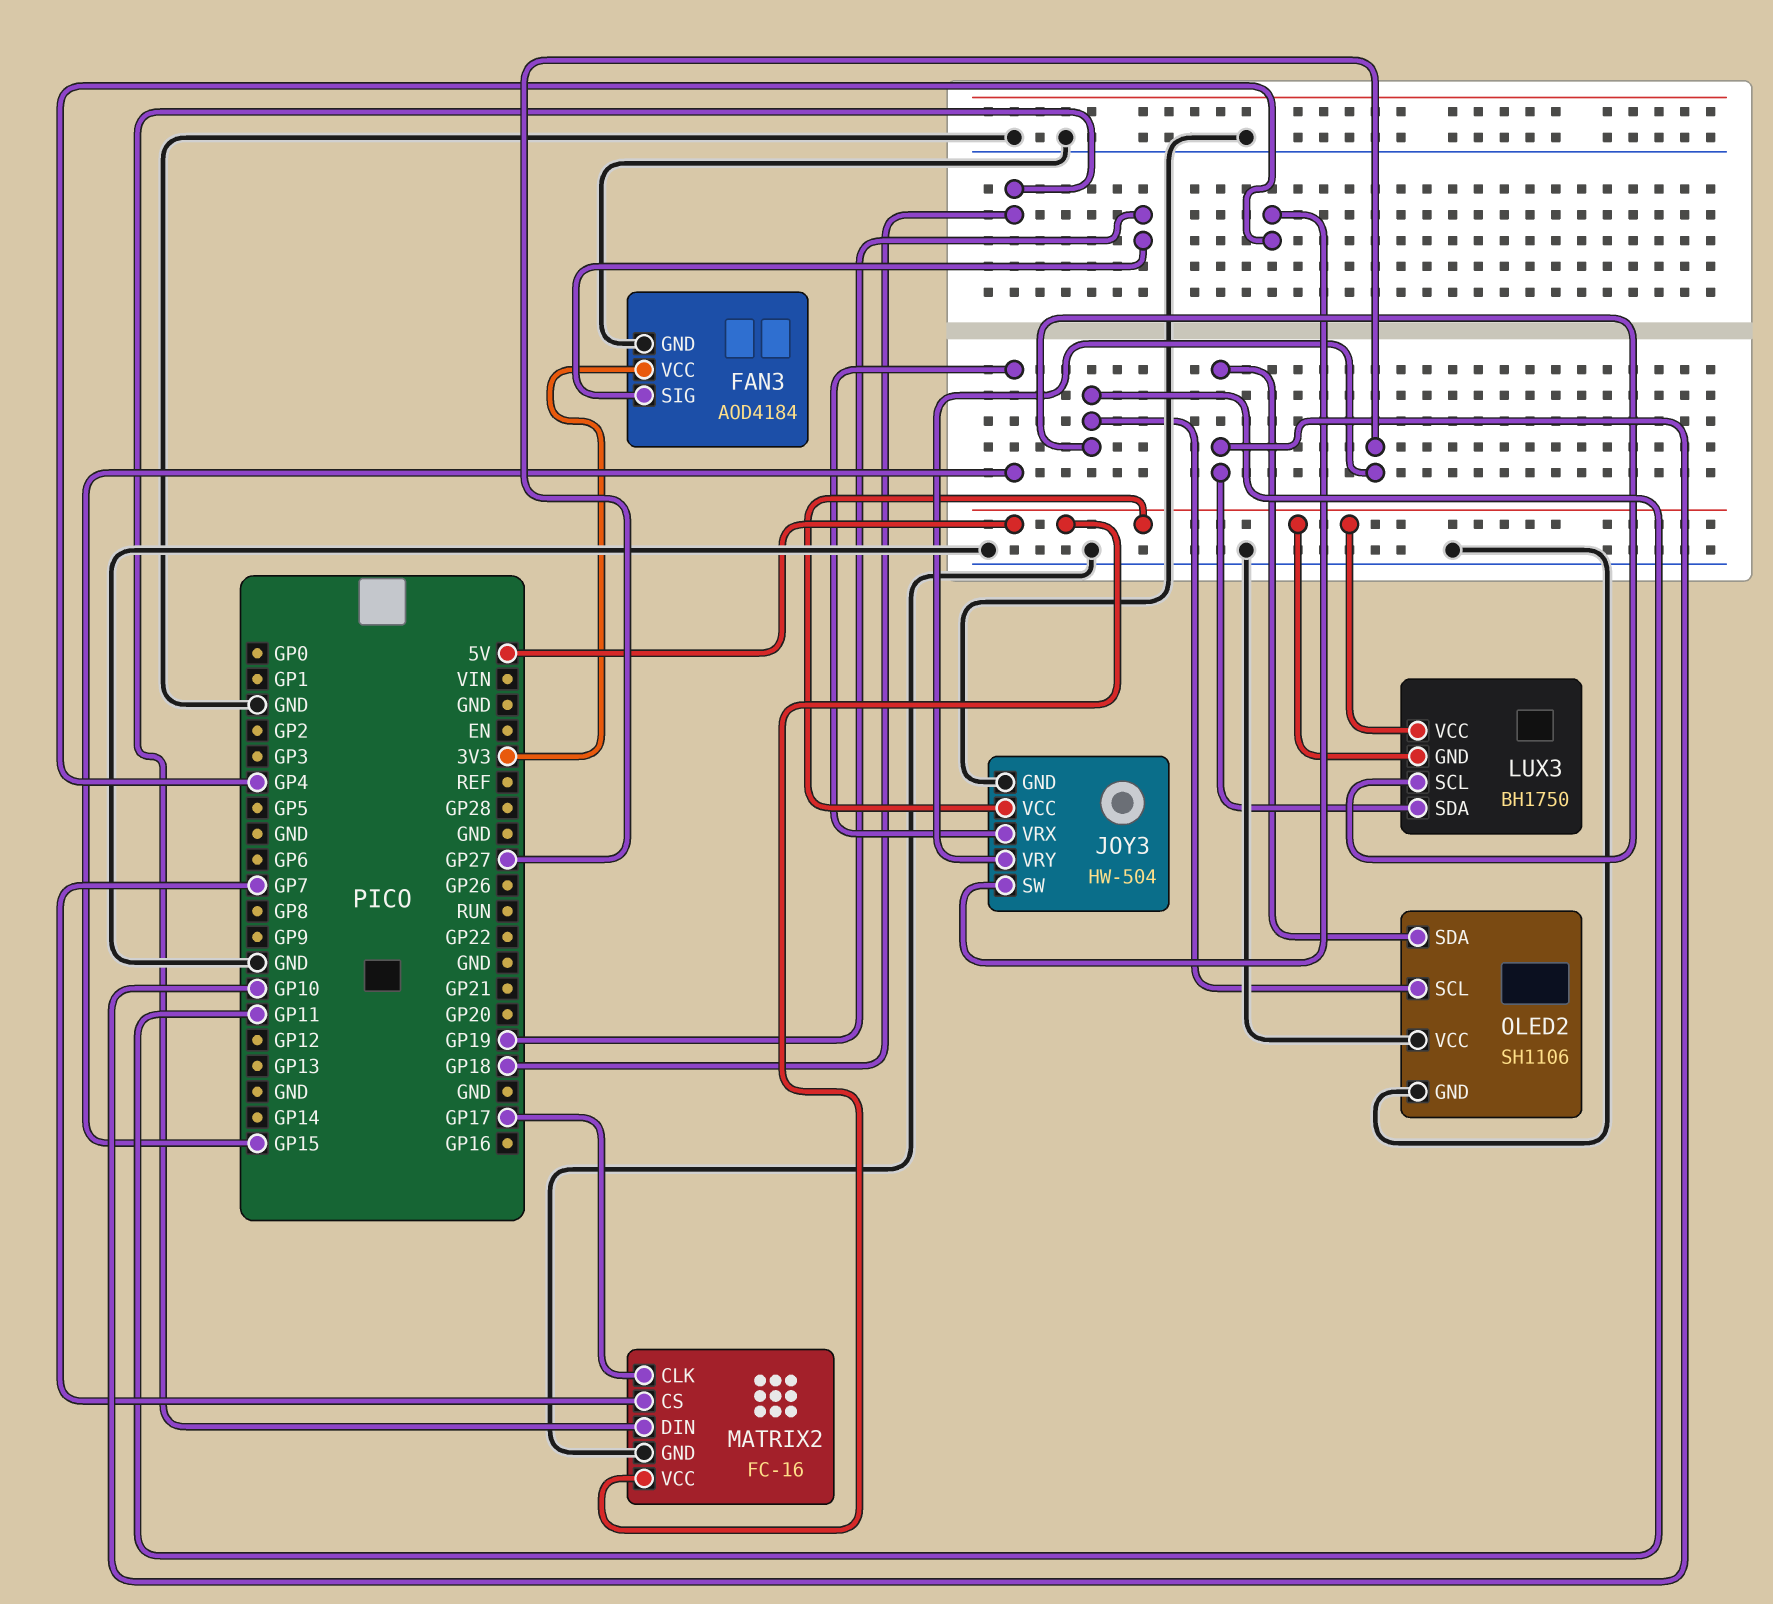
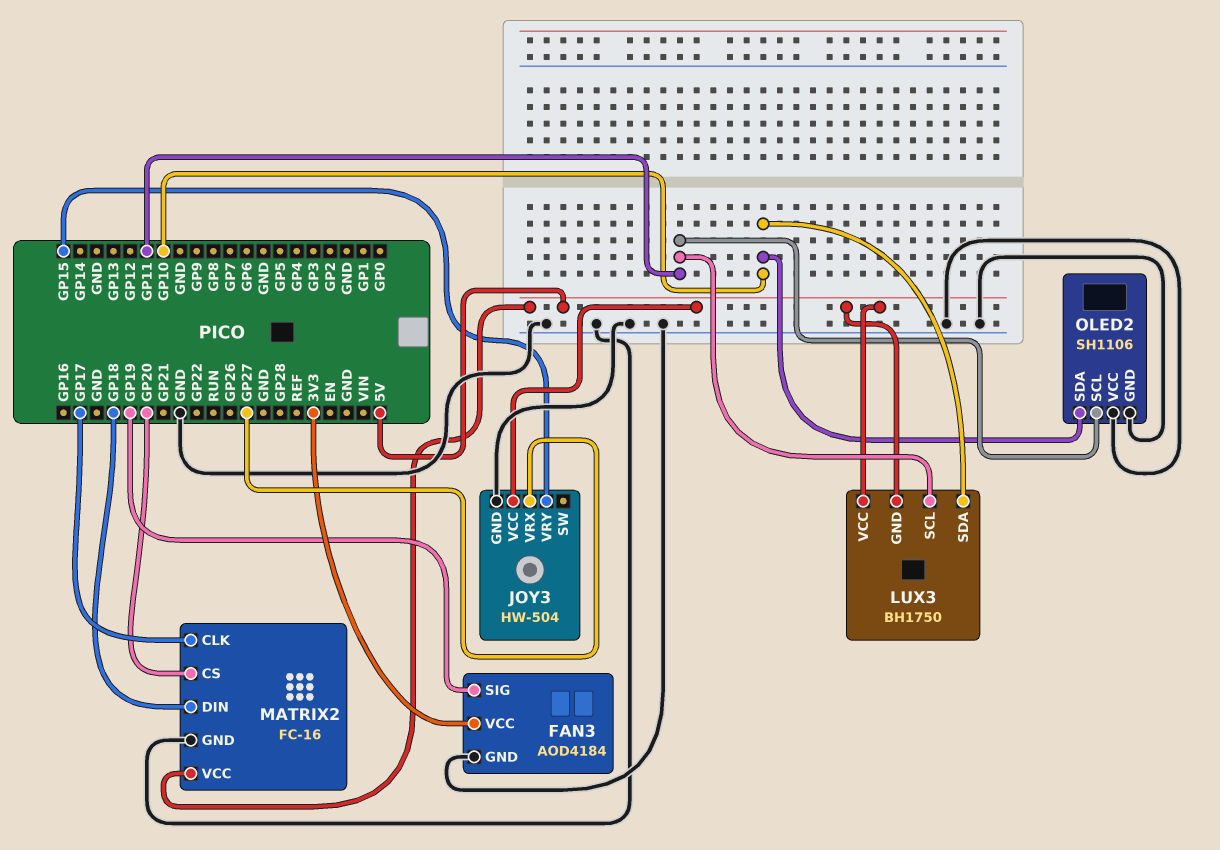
JOY3 pin SW: GP4 -> none
JOY3 pin VRX: GP15 -> GP27
JOY3 pin VRY: GP27 -> GP15
MATRIX2 pin CS: GP7 -> GP20

